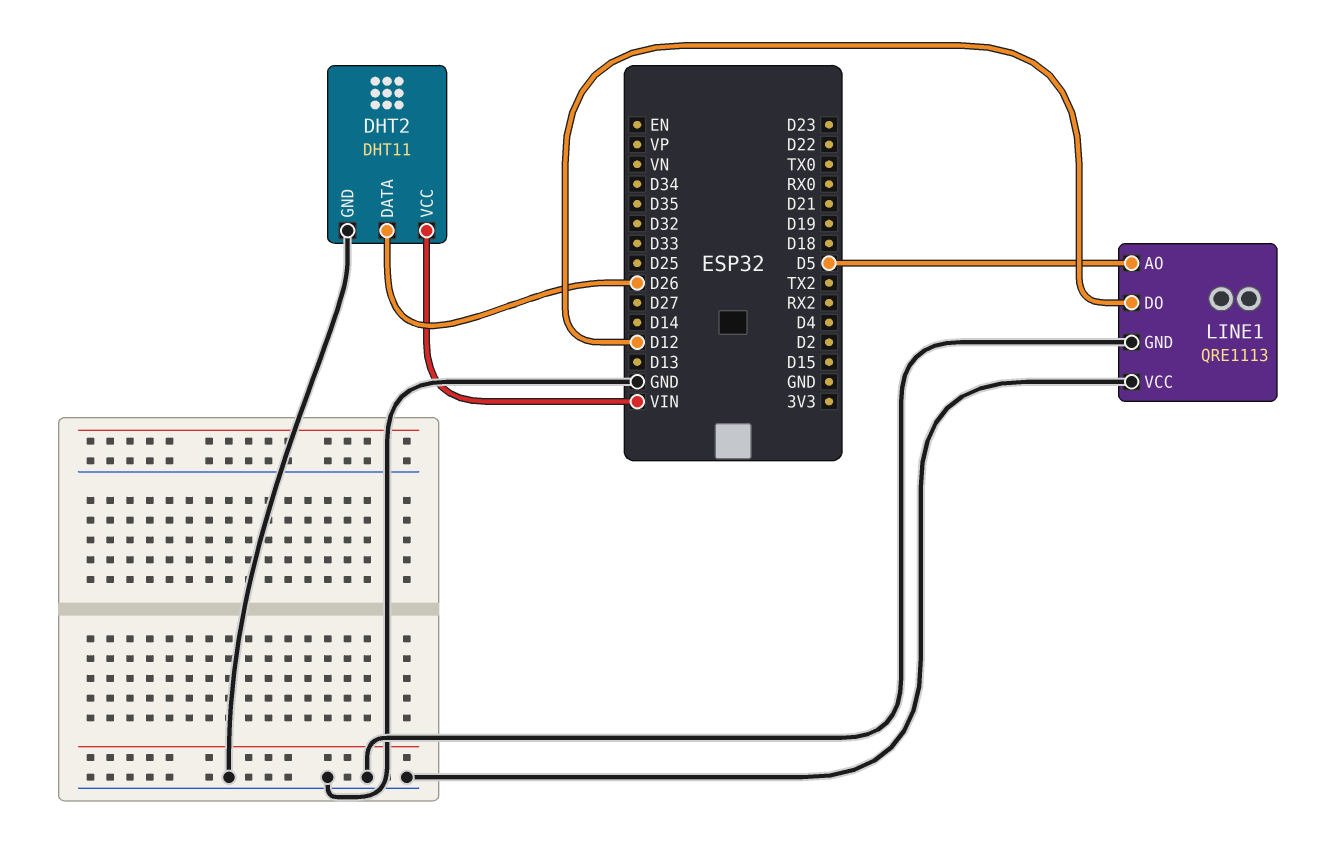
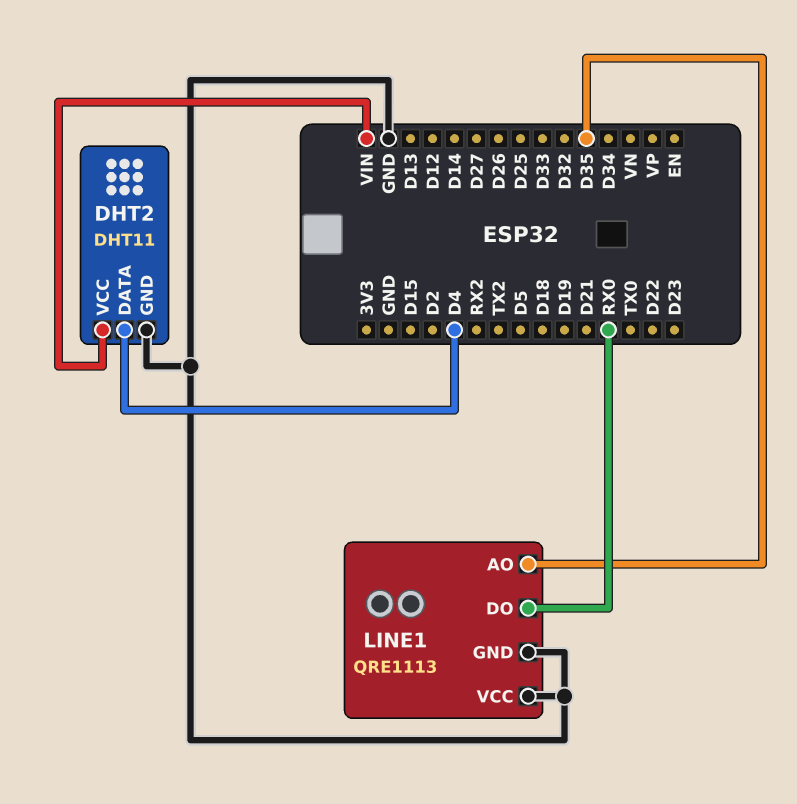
DHT2 pin DATA: D26 -> D4
LINE1 pin AO: D5 -> D35
LINE1 pin DO: D12 -> RX0

